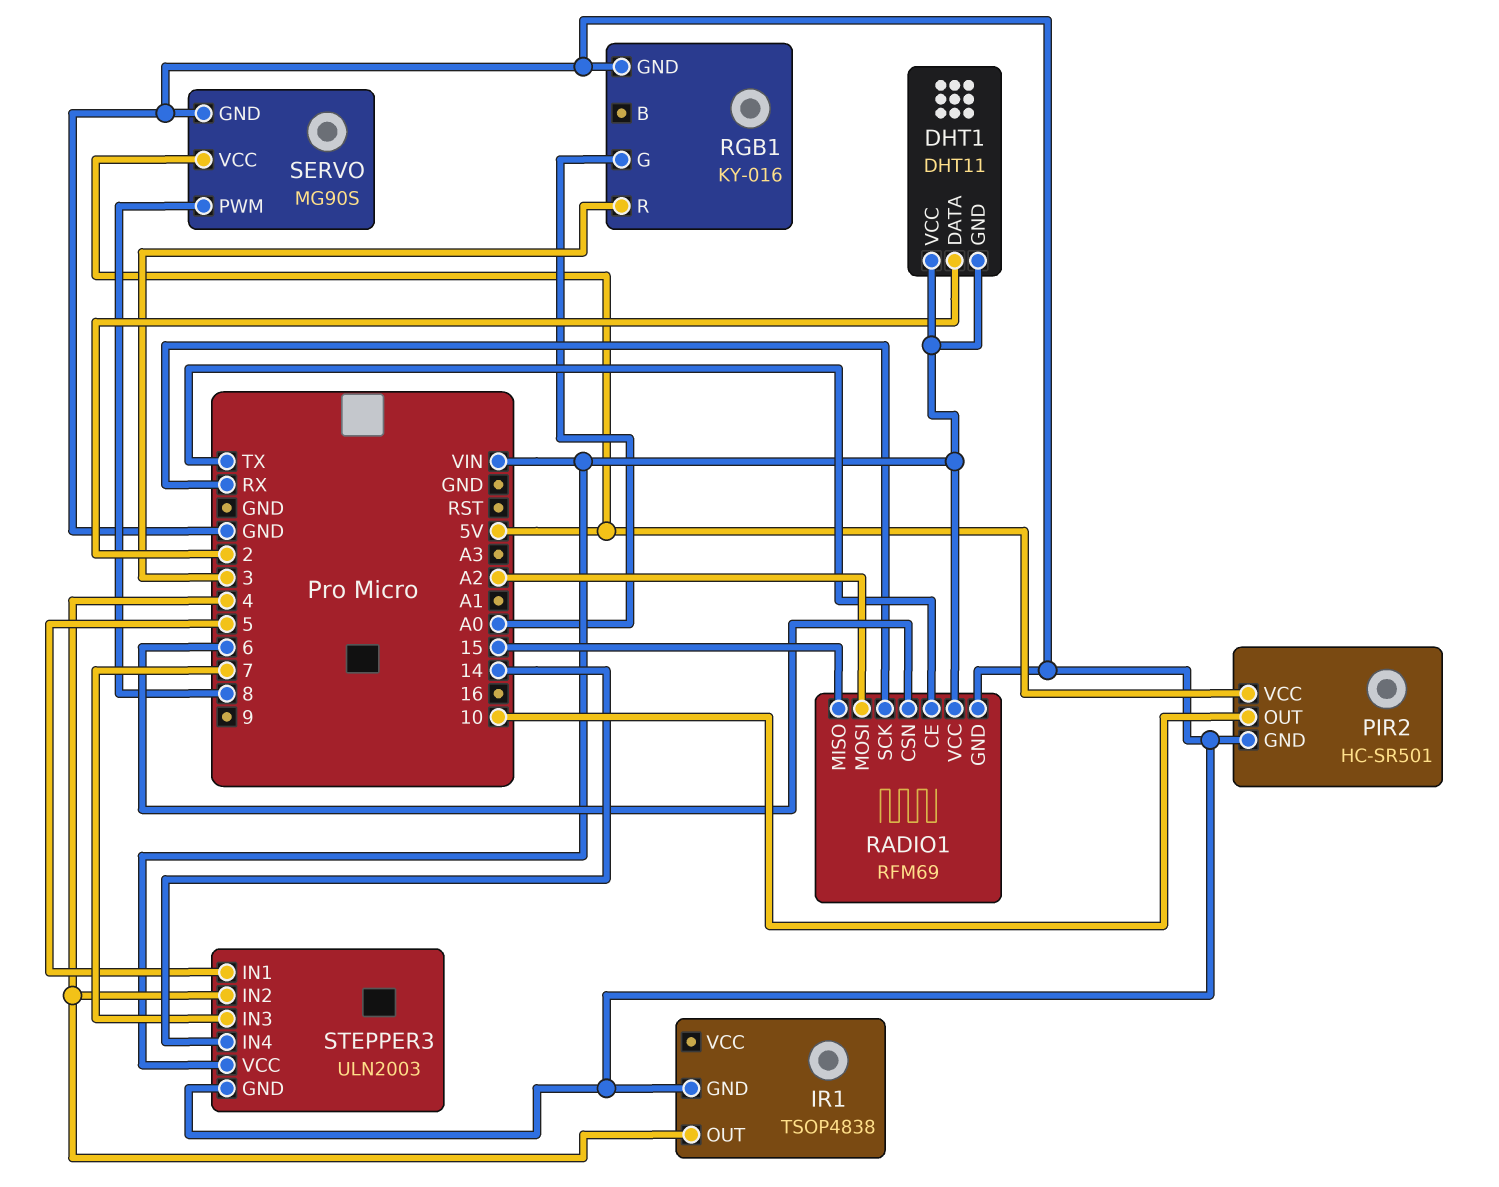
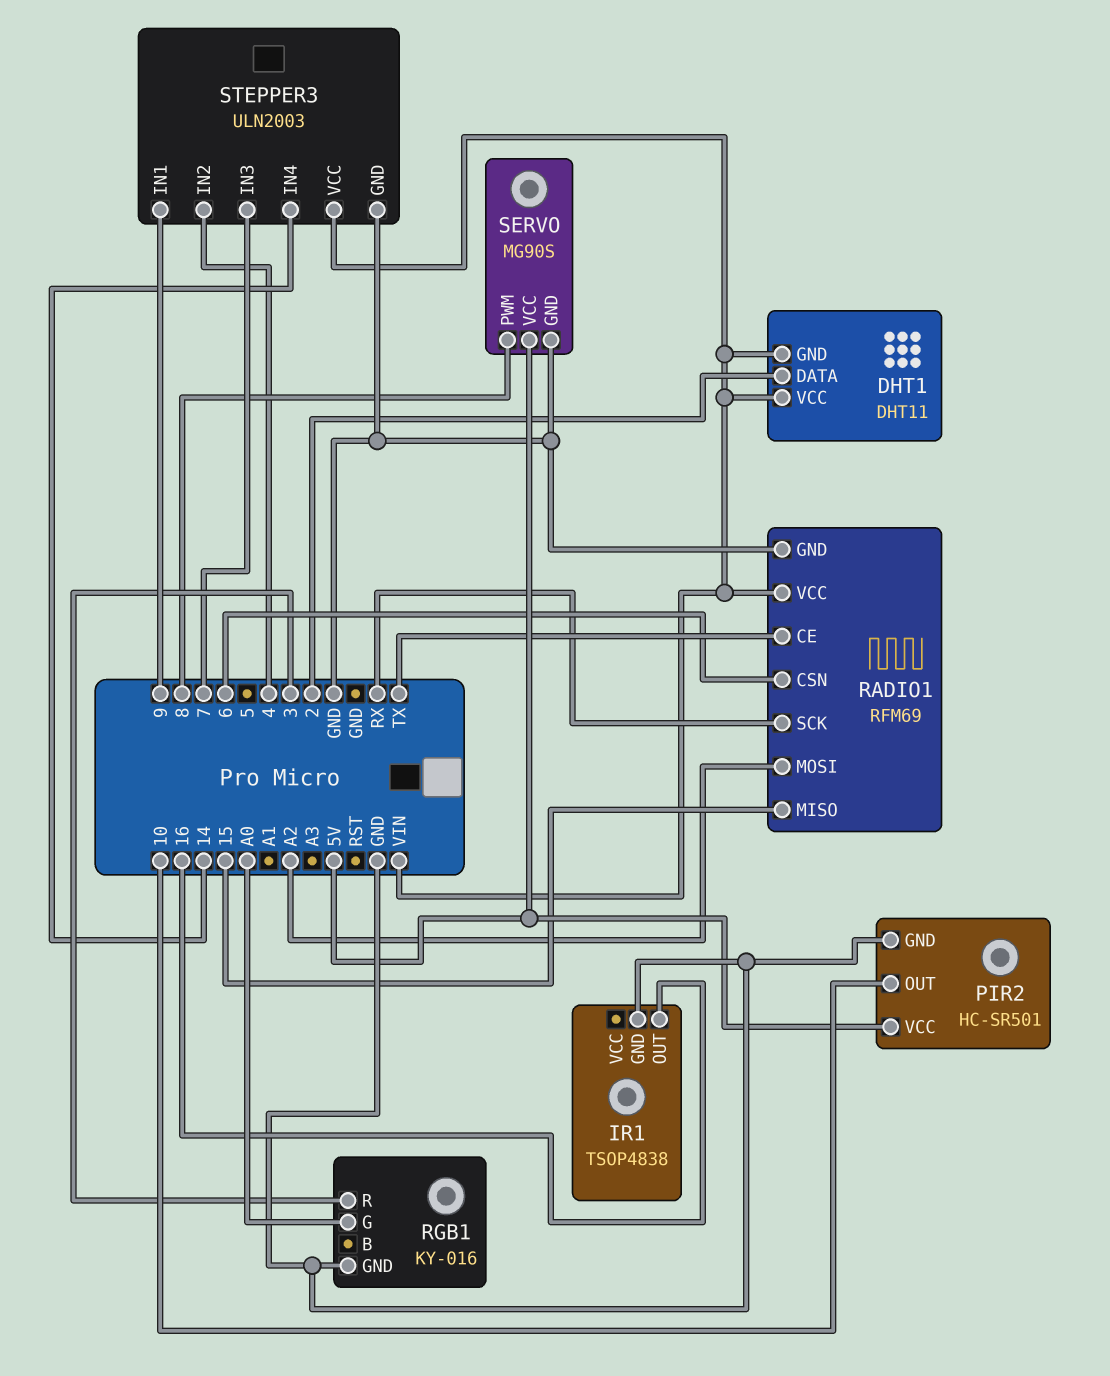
IR1 pin OUT: 4 -> 16
STEPPER3 pin IN1: 5 -> 9

